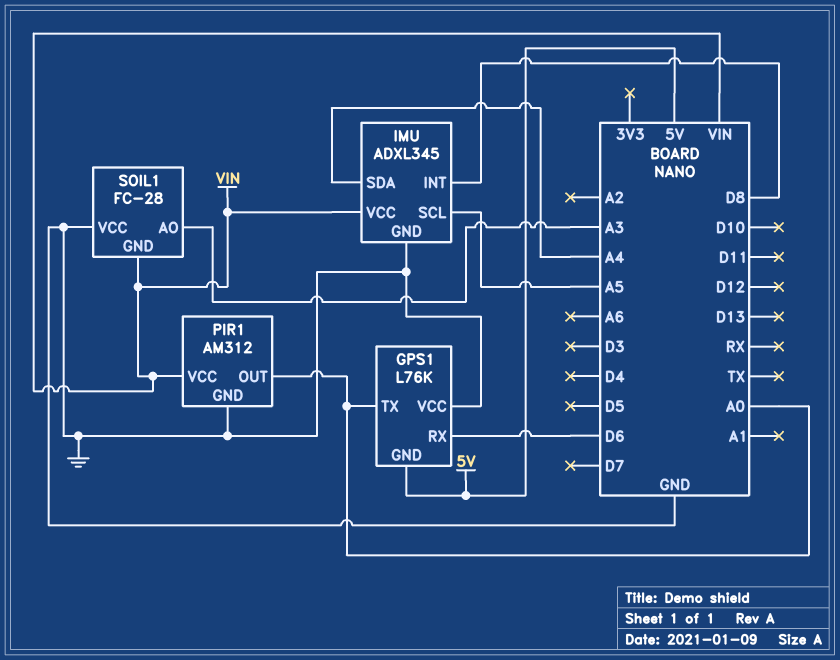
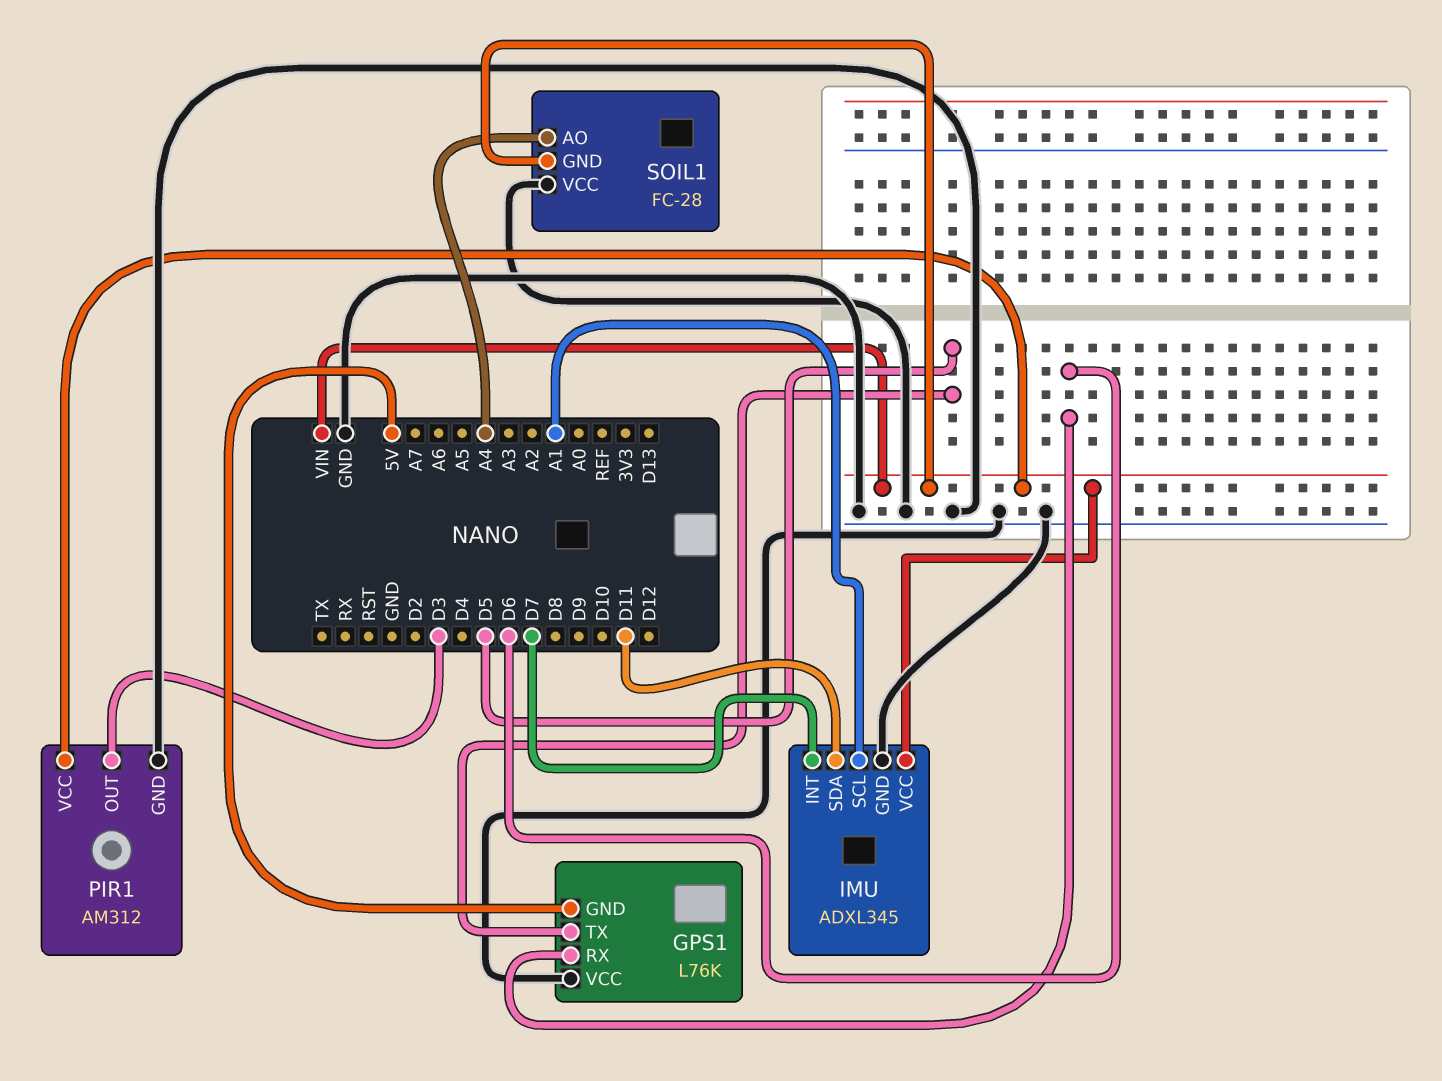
GPS1 pin TX: A0 -> D5
IMU pin INT: D8 -> D7
IMU pin SCL: A5 -> A1
IMU pin SDA: A4 -> D11
PIR1 pin OUT: A0 -> D3
SOIL1 pin AO: A3 -> A4

